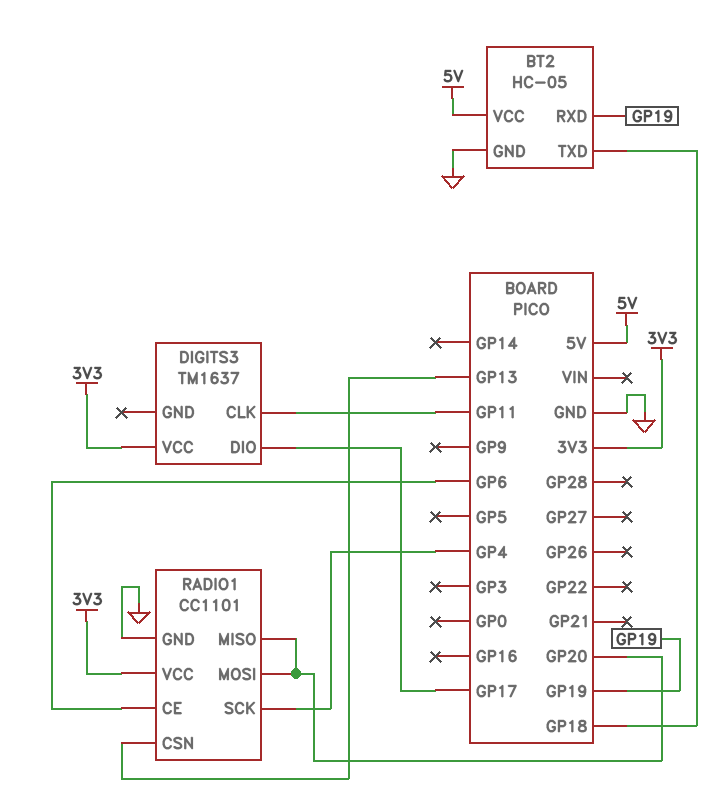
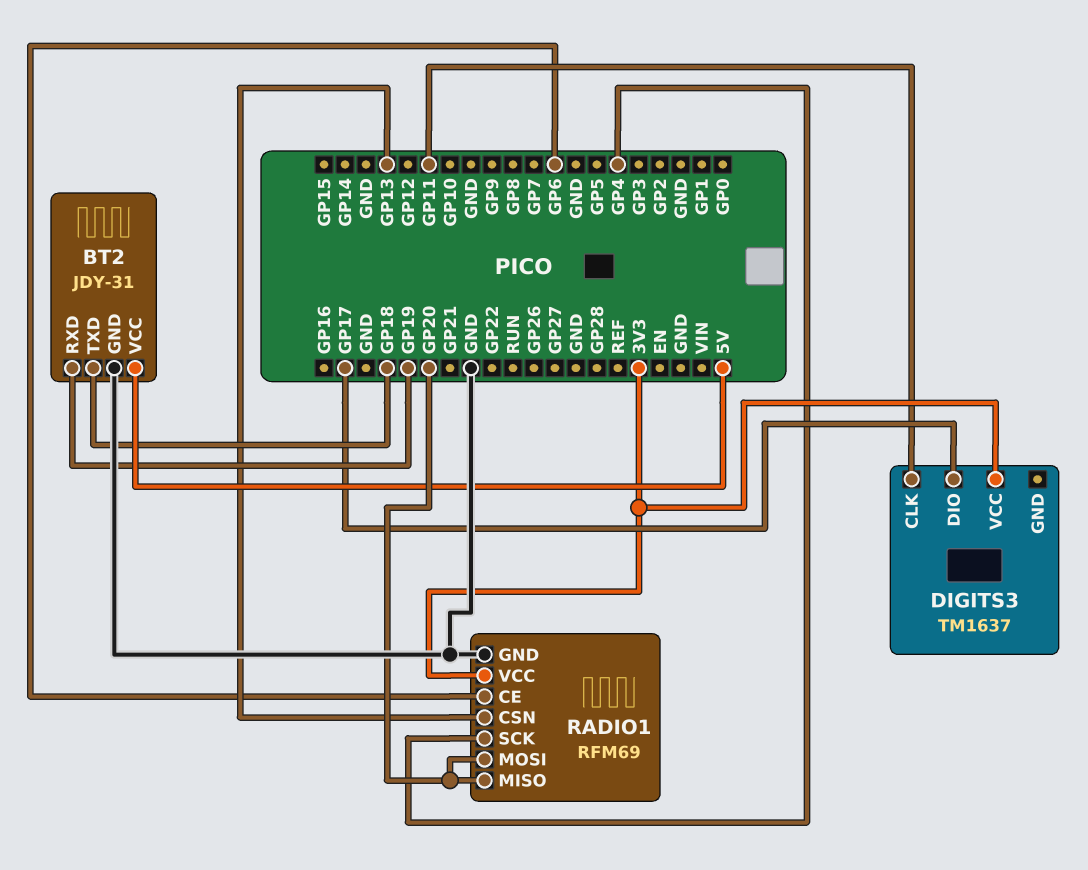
BT2: HC-05 -> JDY-31
RADIO1: CC1101 -> RFM69

